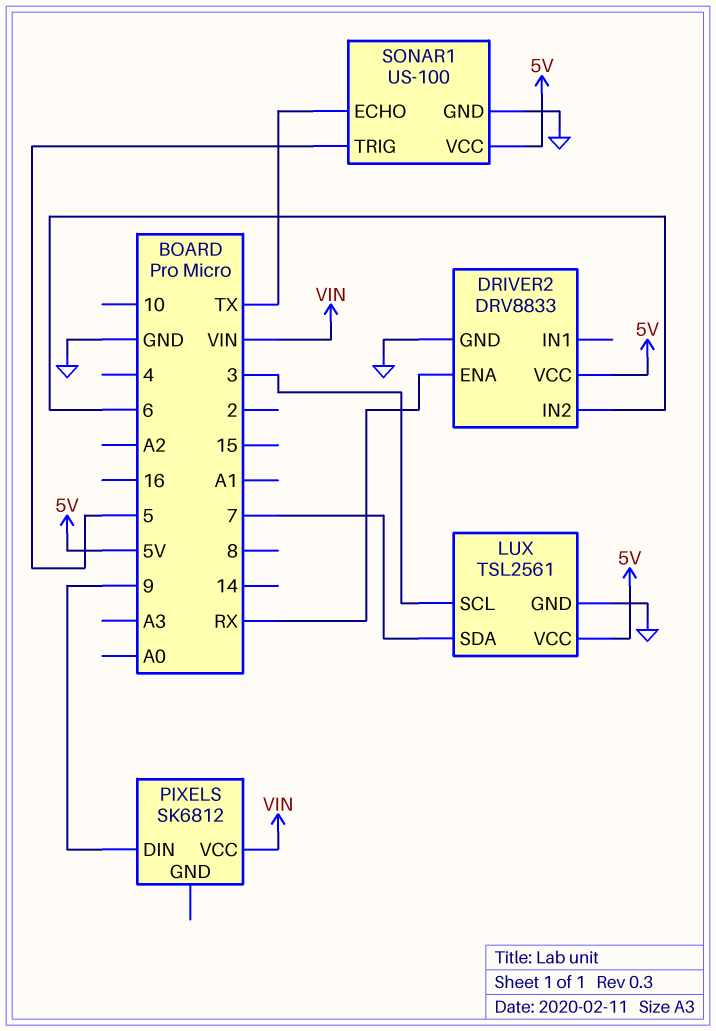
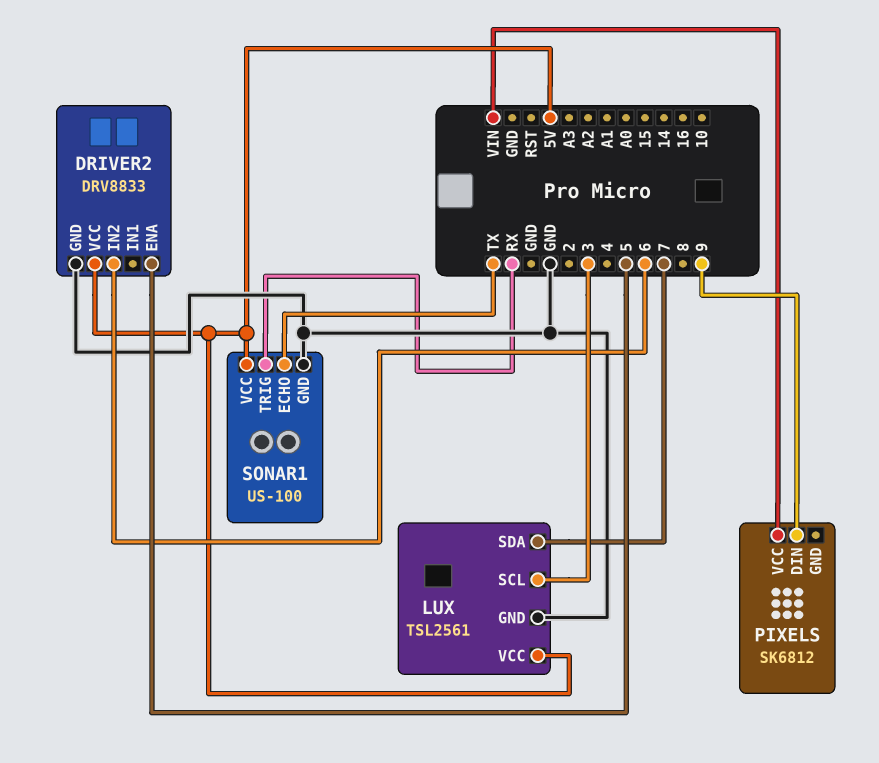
DRIVER2 pin ENA: RX -> 5
SONAR1 pin TRIG: 5 -> RX

